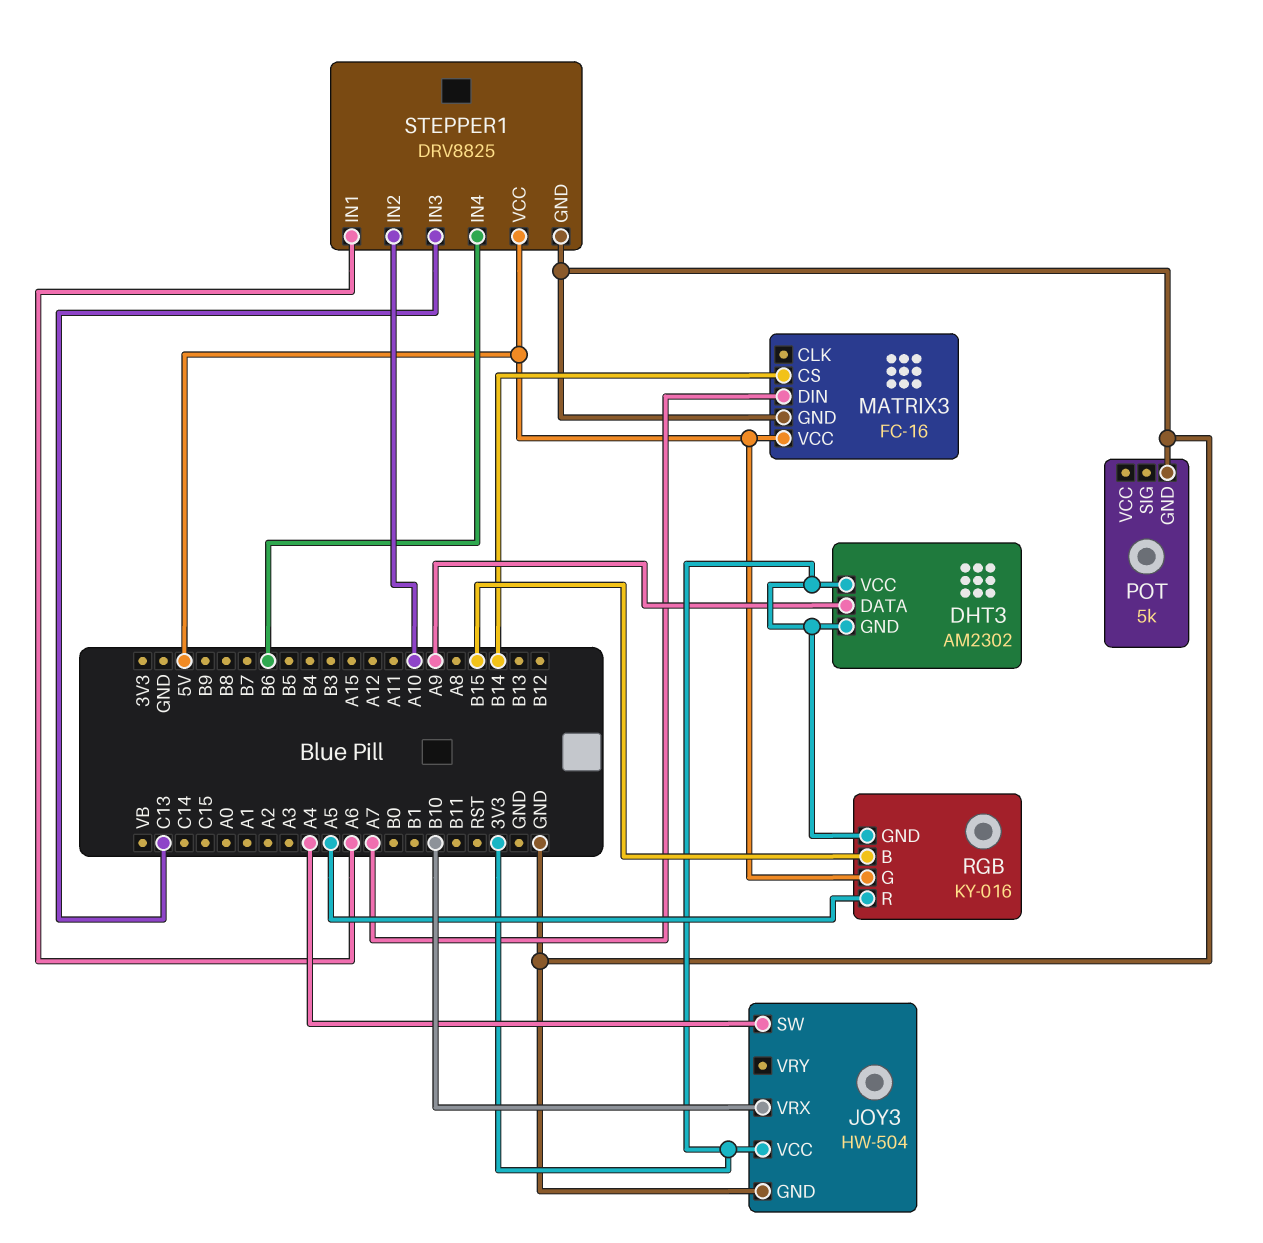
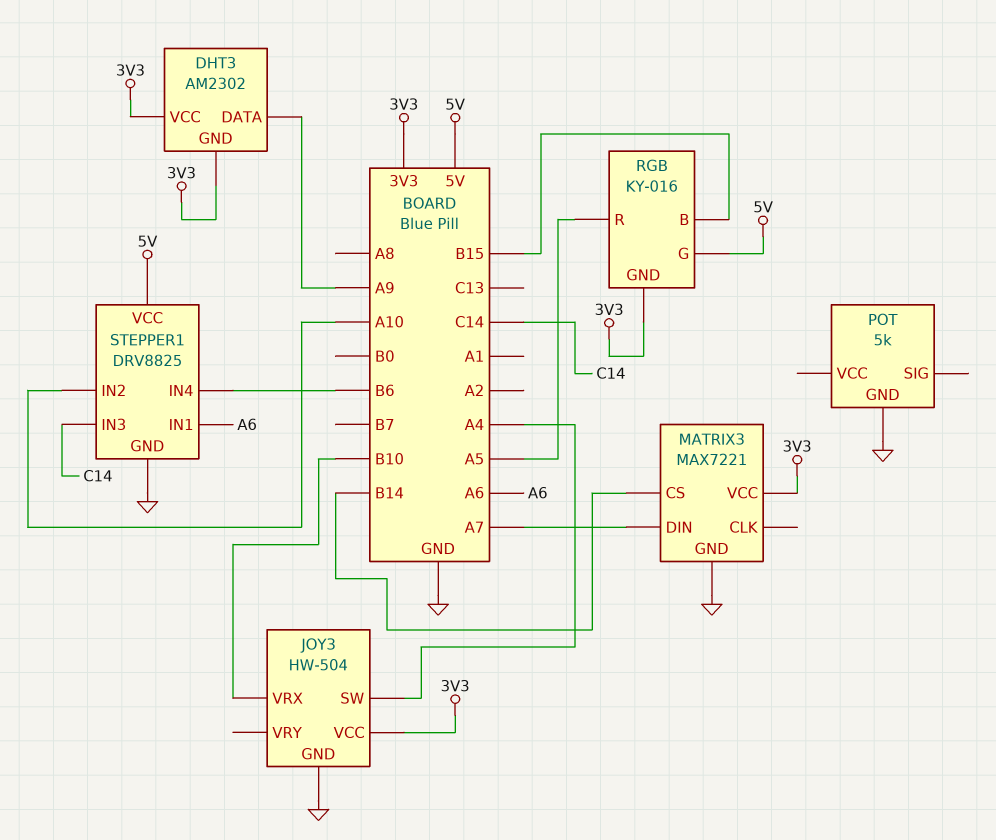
MATRIX3: FC-16 -> MAX7221
MATRIX3 pin VCC: 5V -> 3V3
STEPPER1 pin IN3: C13 -> C14

